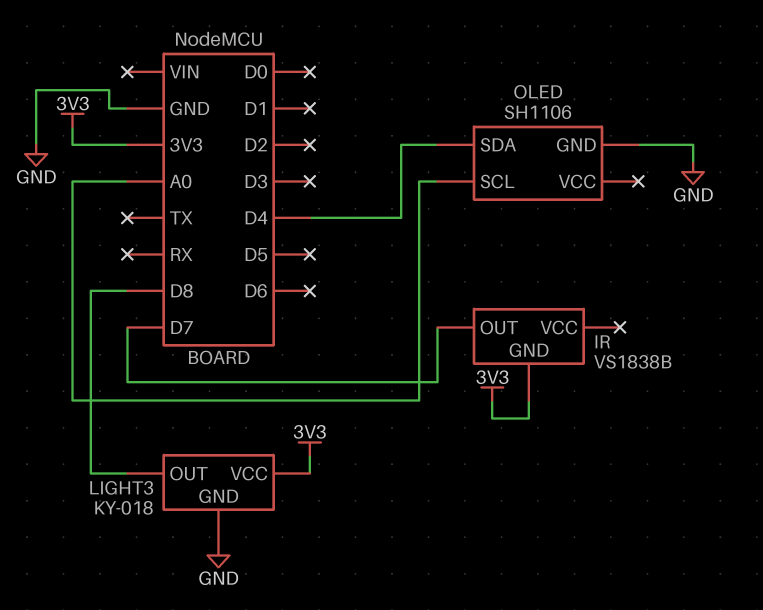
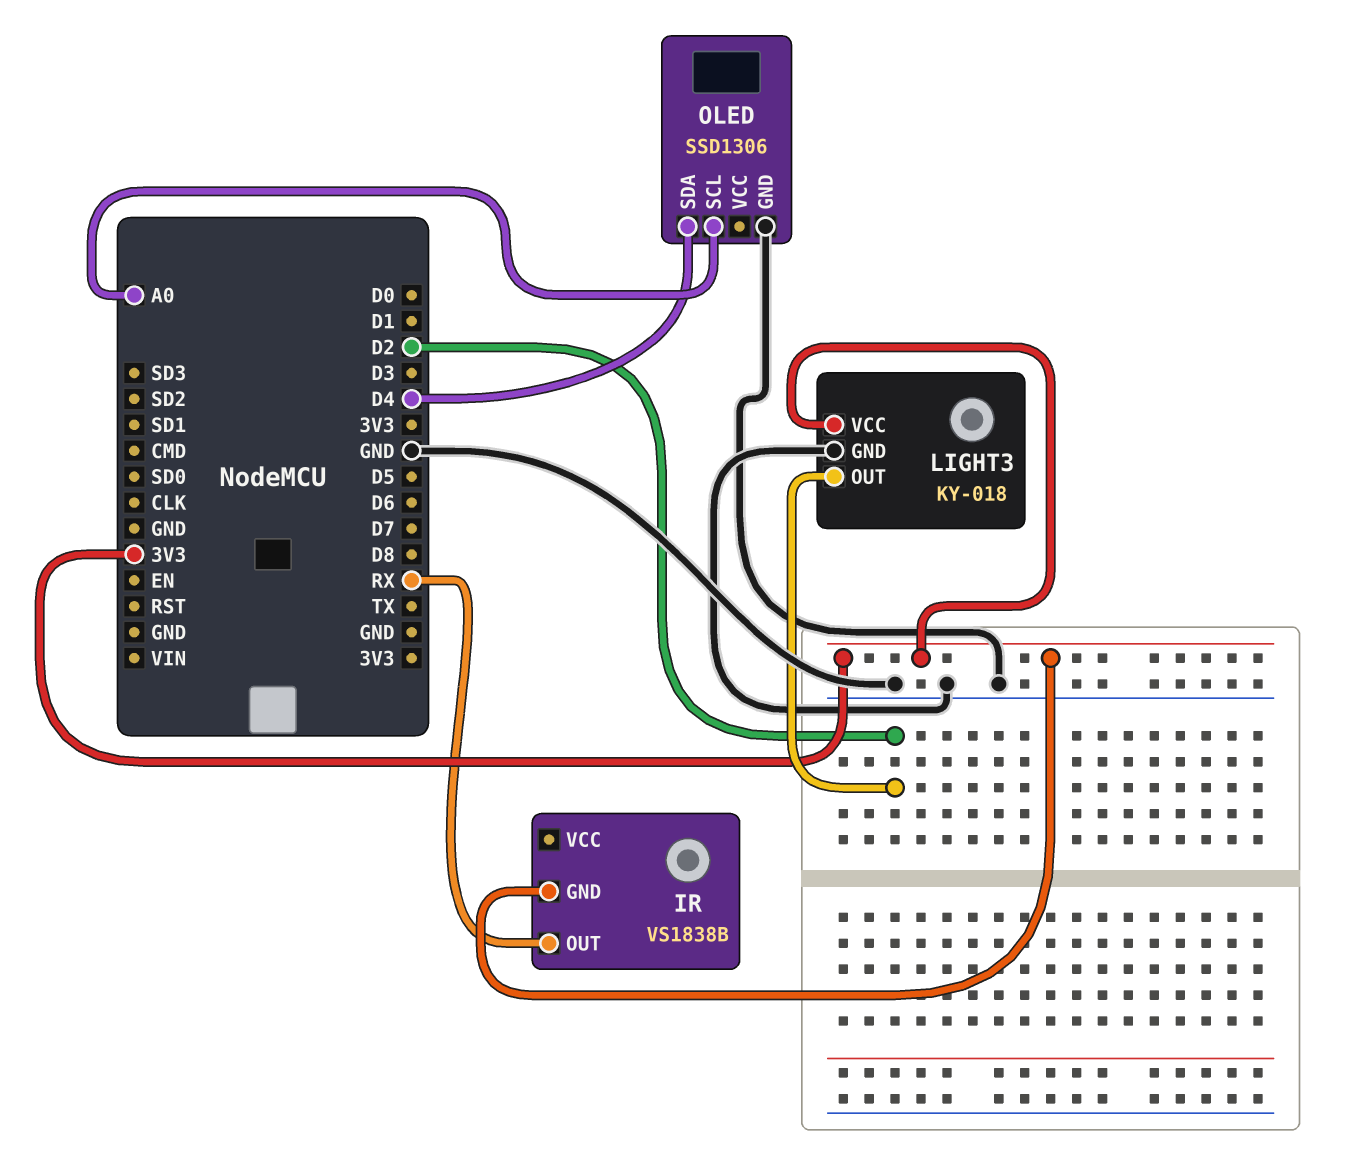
IR pin OUT: D7 -> RX
LIGHT3 pin OUT: D8 -> D2
OLED: SH1106 -> SSD1306

